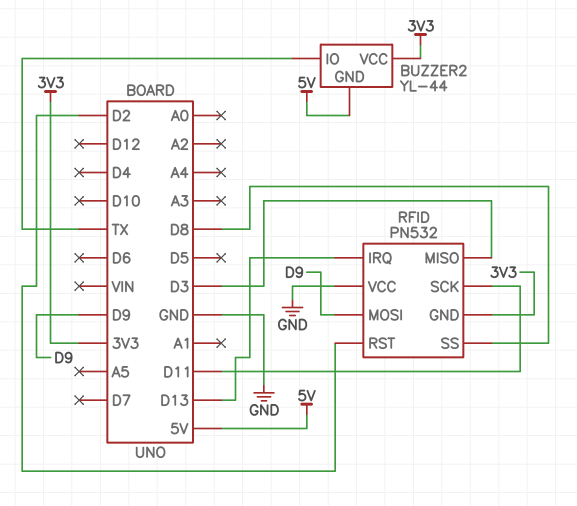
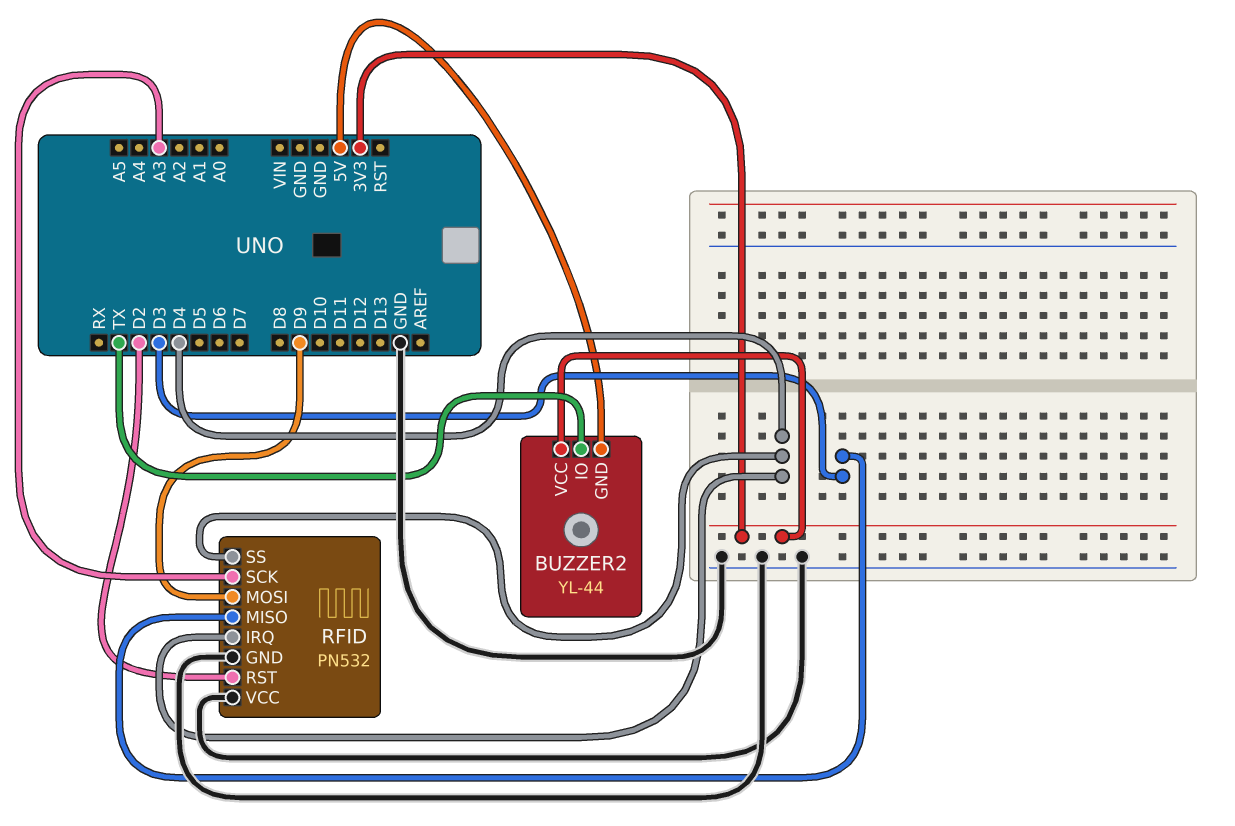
RFID pin GND: 3V3 -> GND
RFID pin IRQ: D13 -> D4
RFID pin SCK: D11 -> A3
RFID pin SS: D8 -> D4

